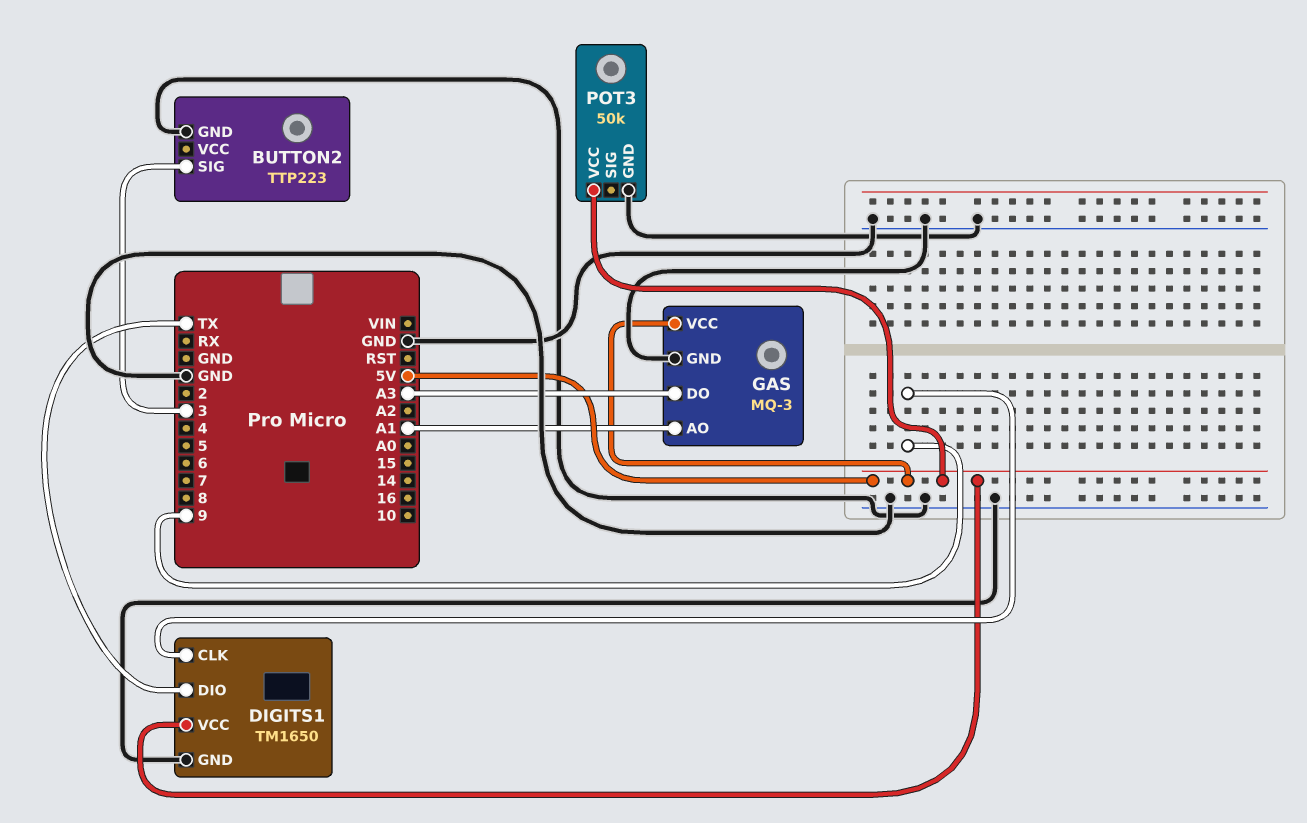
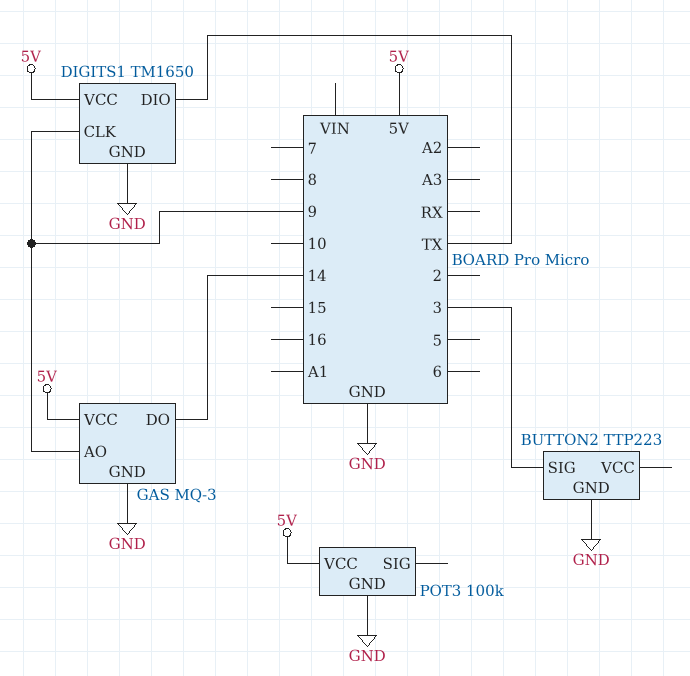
GAS pin AO: A1 -> 9
GAS pin DO: A3 -> 14
POT3: 50k -> 100k

